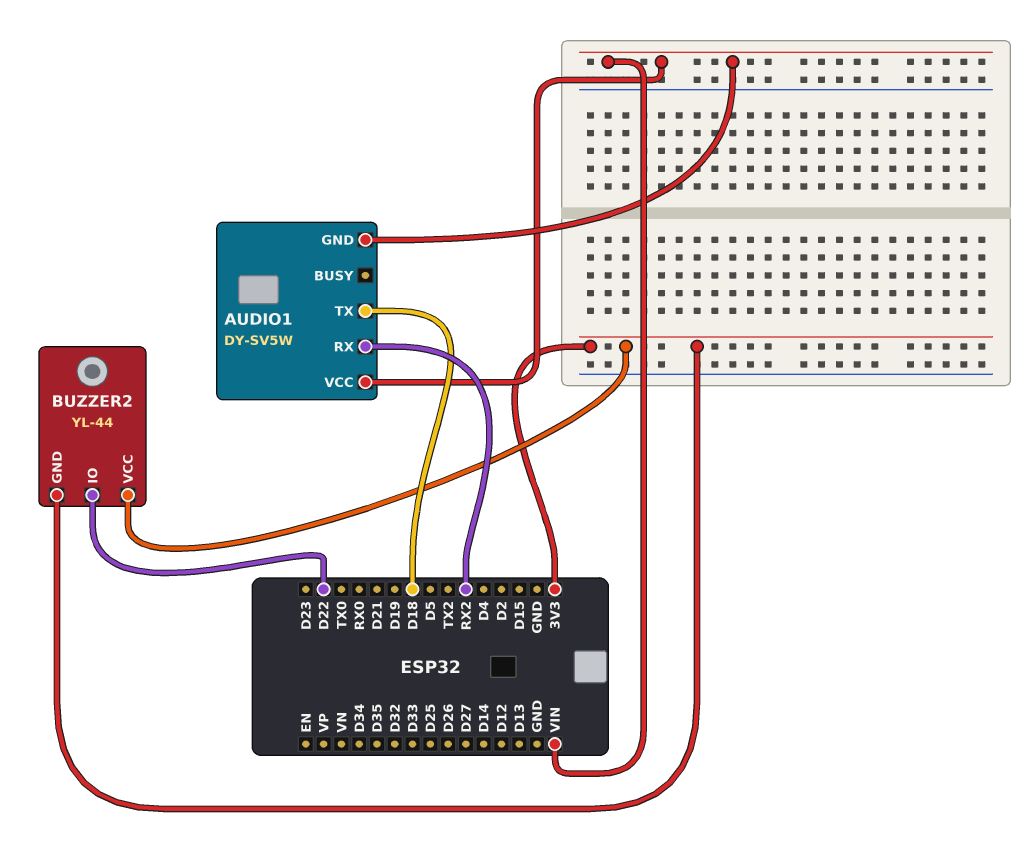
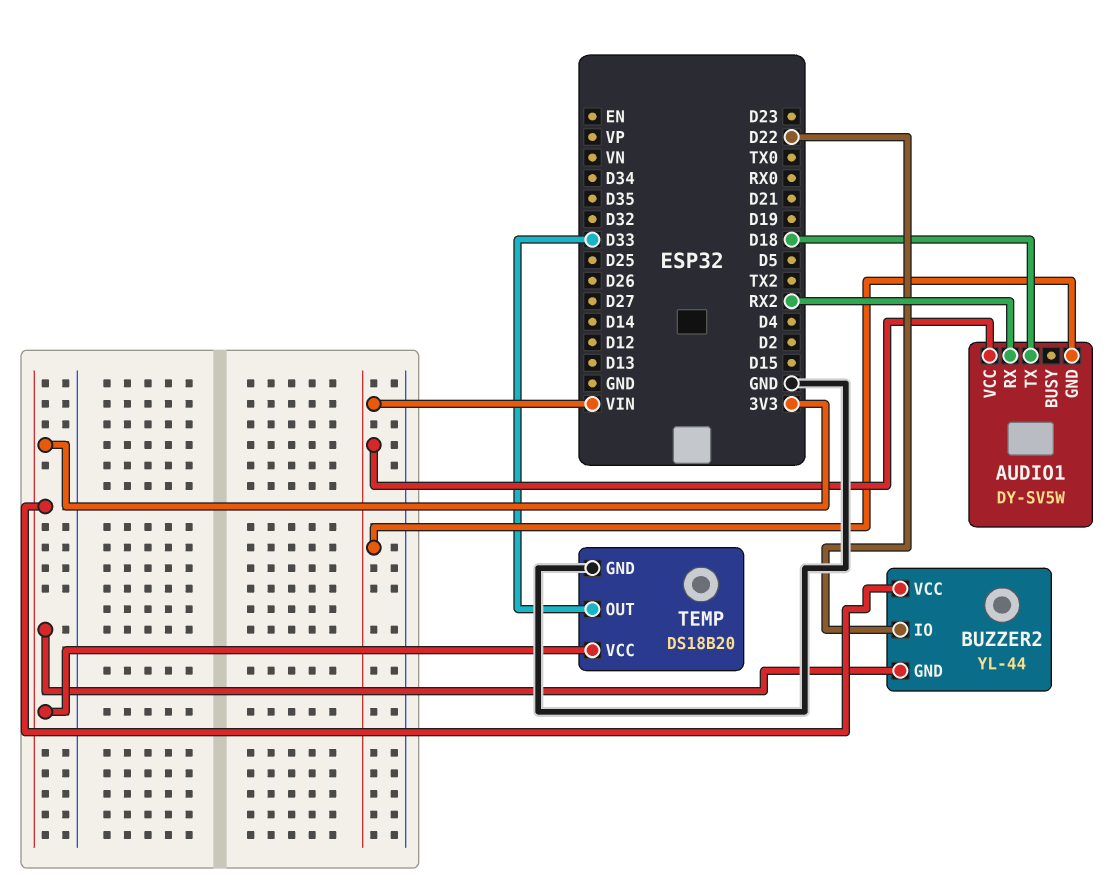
TEMP: none -> DS18B20
TEMP pin GND: none -> GND
TEMP pin OUT: none -> D33
TEMP pin VCC: none -> 3V3

